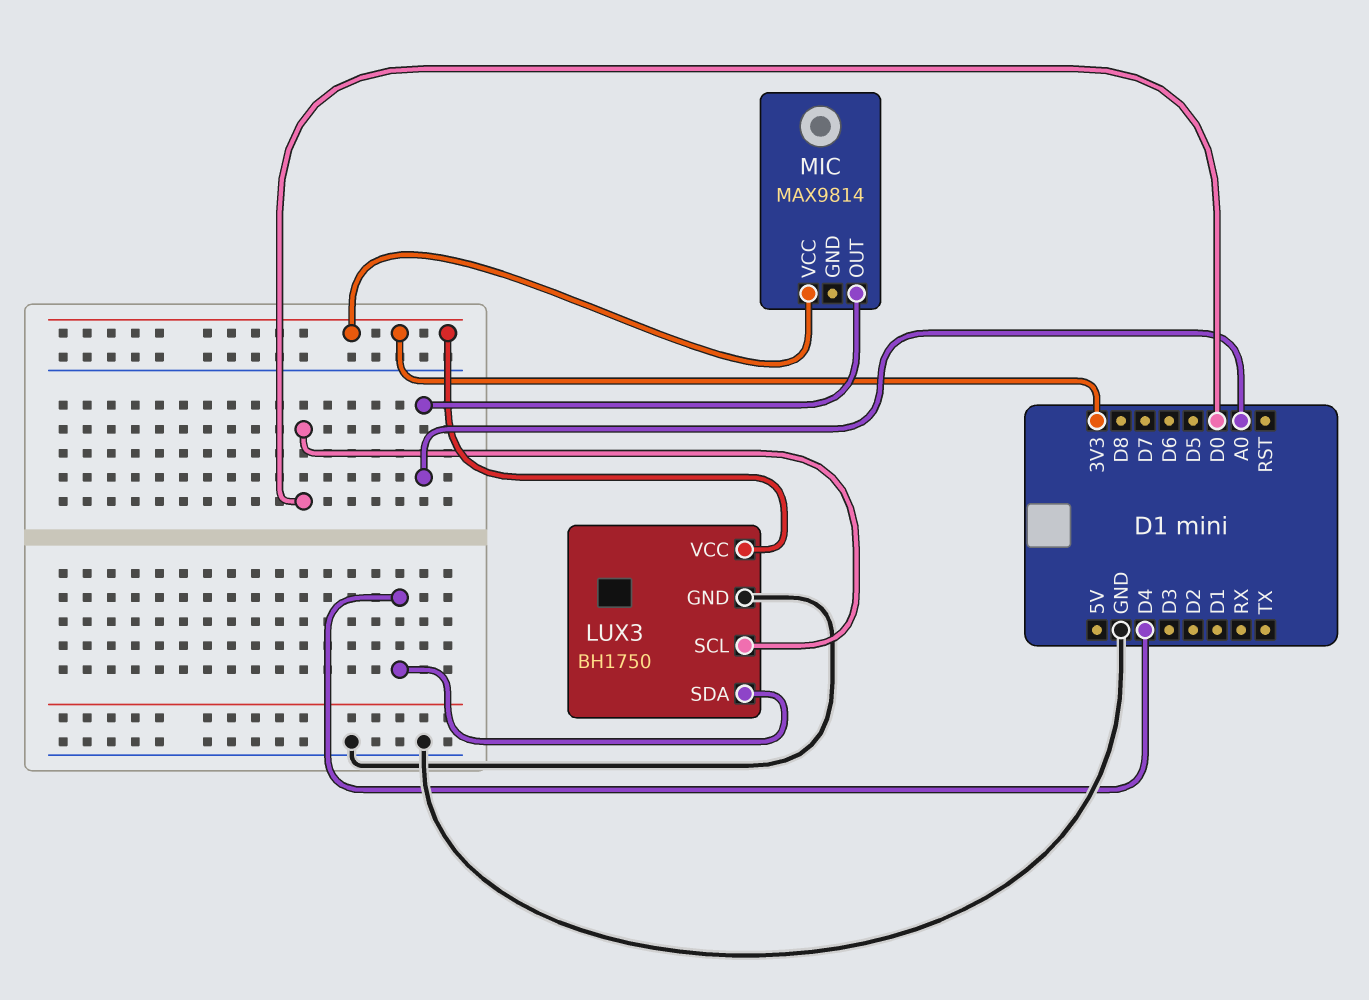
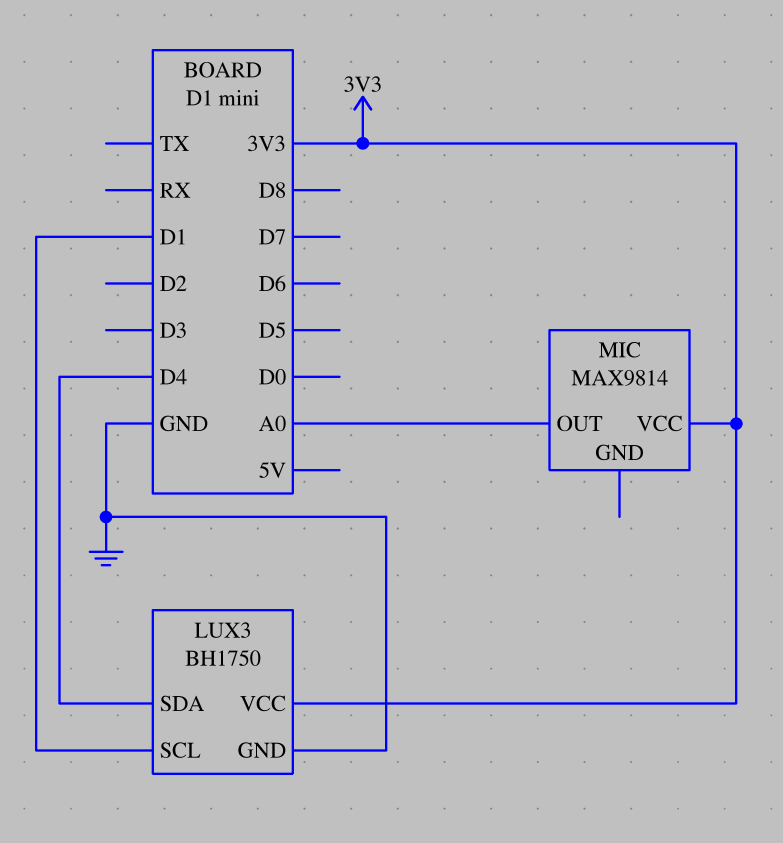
LUX3 pin SCL: D0 -> D1

